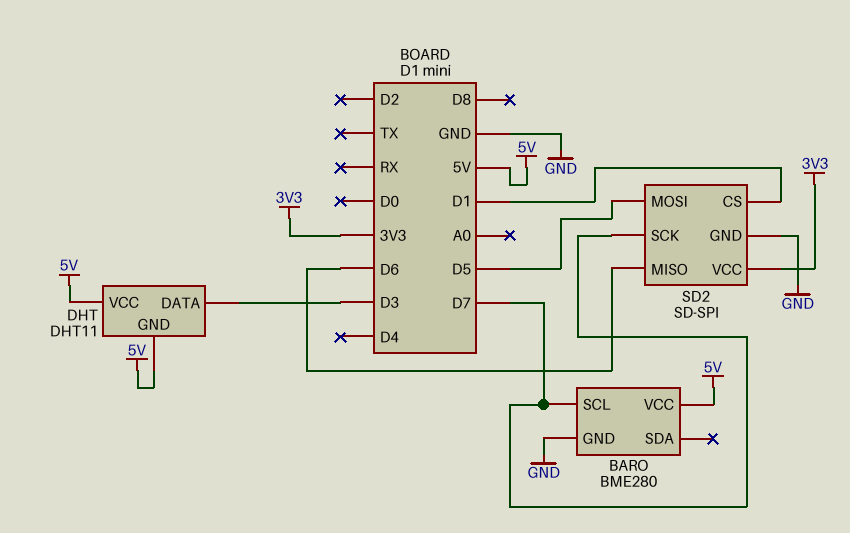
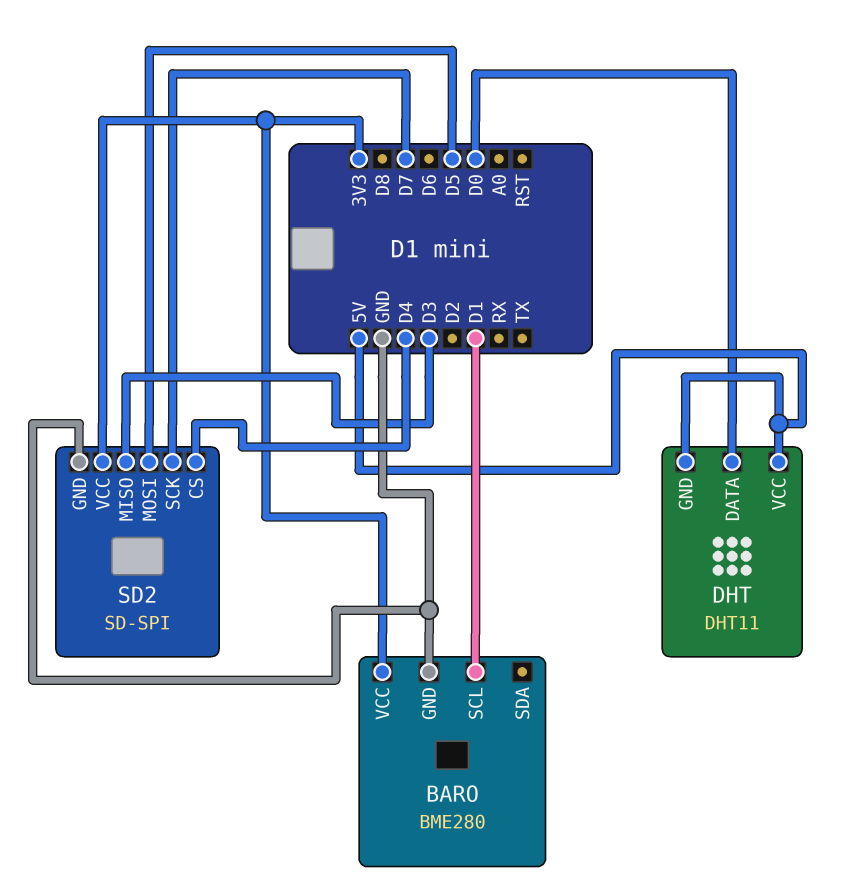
BARO pin SCL: D7 -> D1
BARO pin VCC: 5V -> 3V3
DHT pin DATA: D3 -> D0
SD2 pin CS: D1 -> D4
SD2 pin MISO: D6 -> D3

